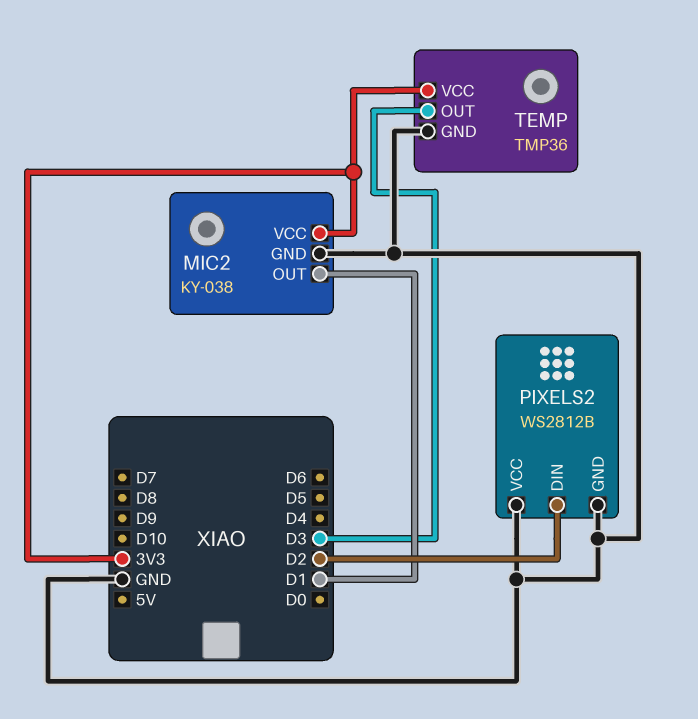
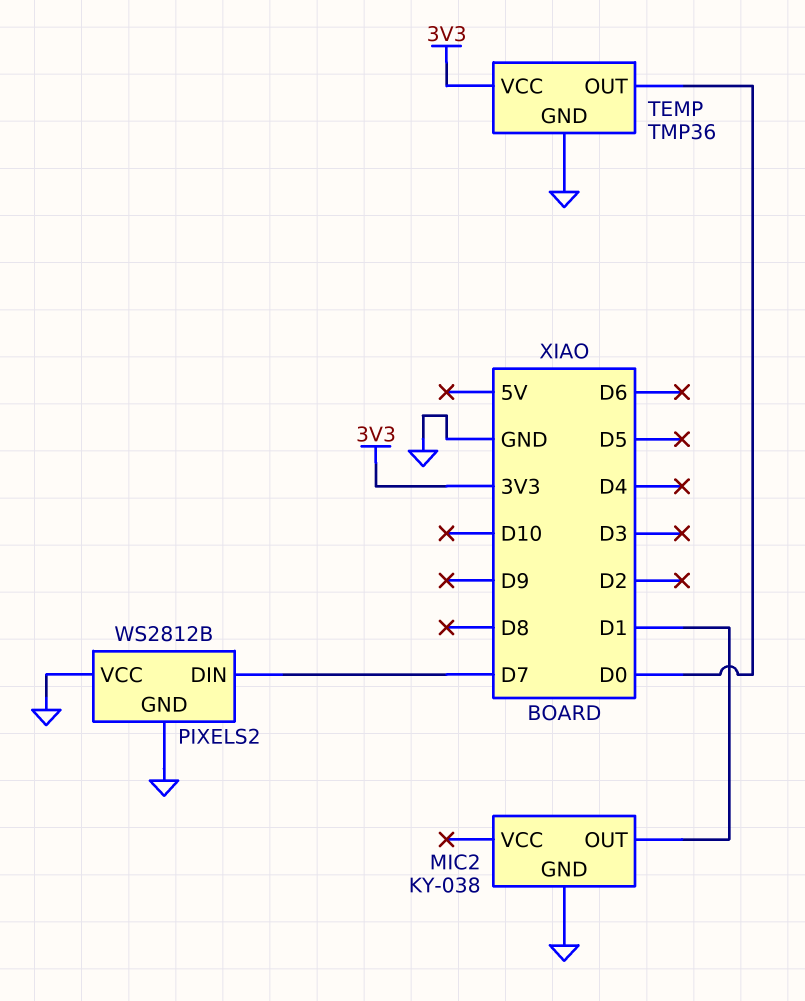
MIC2 pin VCC: 3V3 -> none
PIXELS2 pin DIN: D2 -> D7
TEMP pin OUT: D3 -> D0

